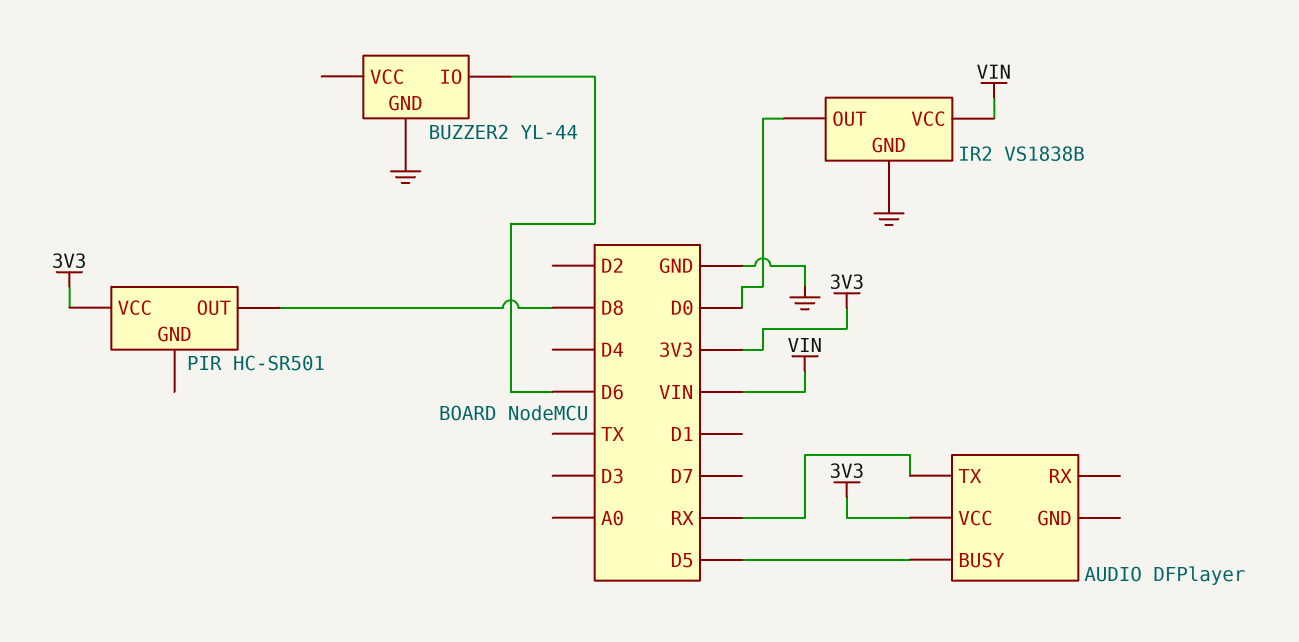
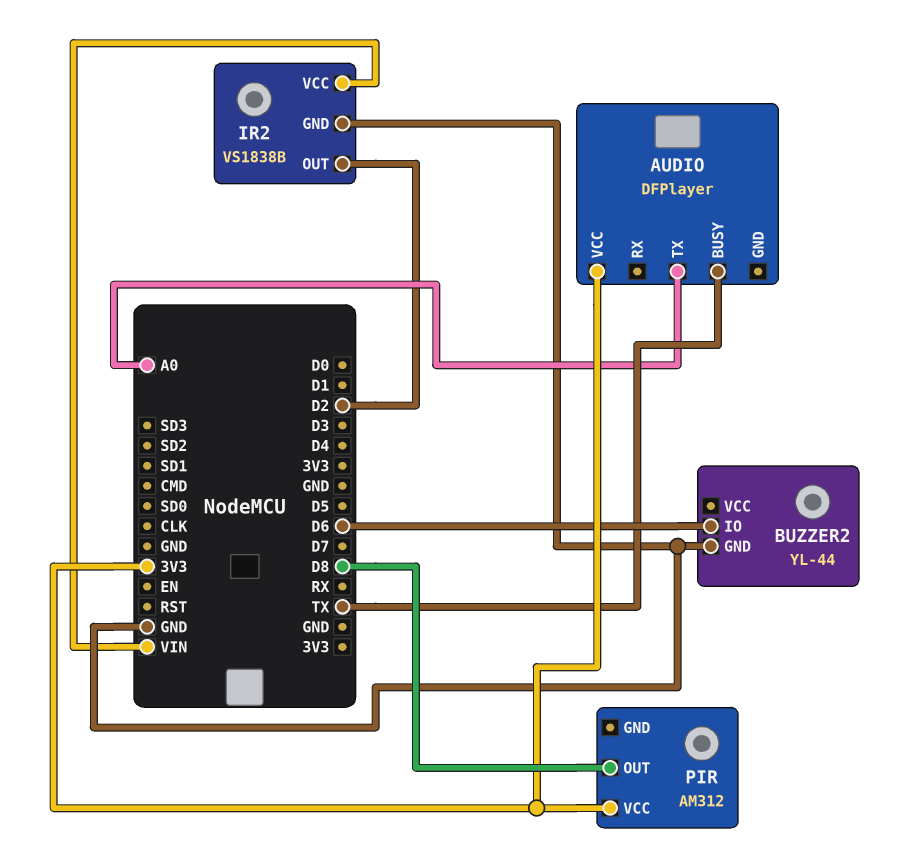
AUDIO pin BUSY: D5 -> TX
AUDIO pin TX: RX -> A0
IR2 pin OUT: D0 -> D2
PIR: HC-SR501 -> AM312

